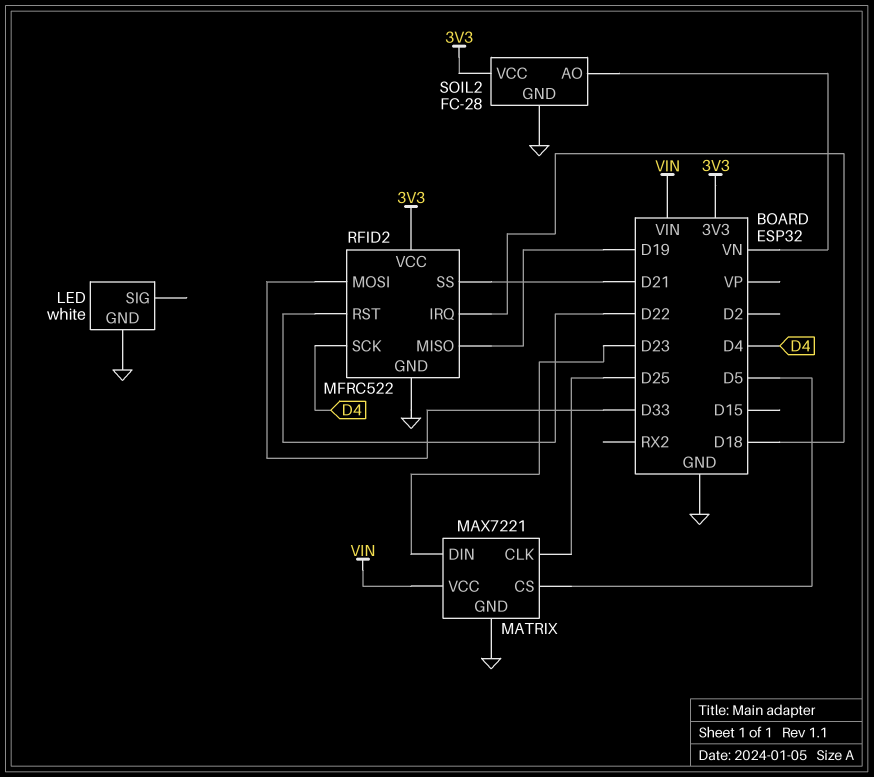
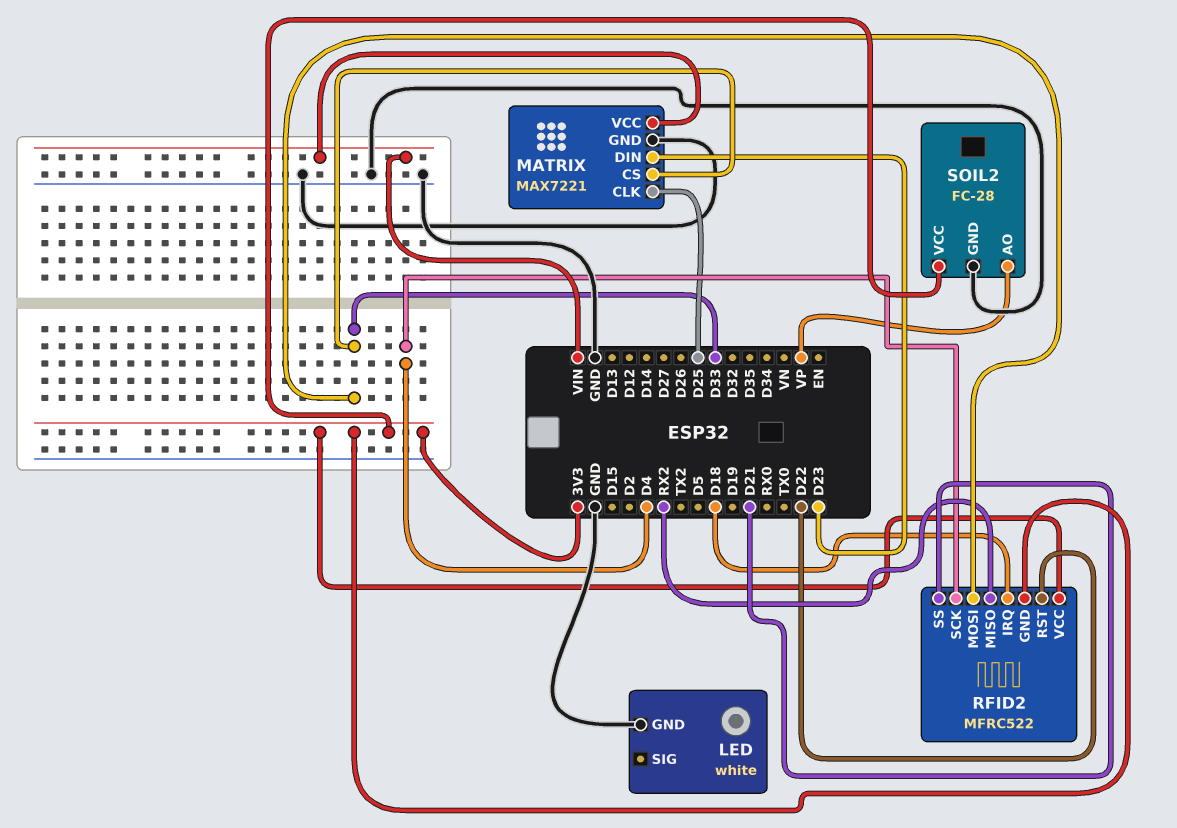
MATRIX pin CS: D5 -> D33
RFID2 pin GND: GND -> 3V3
RFID2 pin MISO: D19 -> RX2
SOIL2 pin AO: VN -> VP

